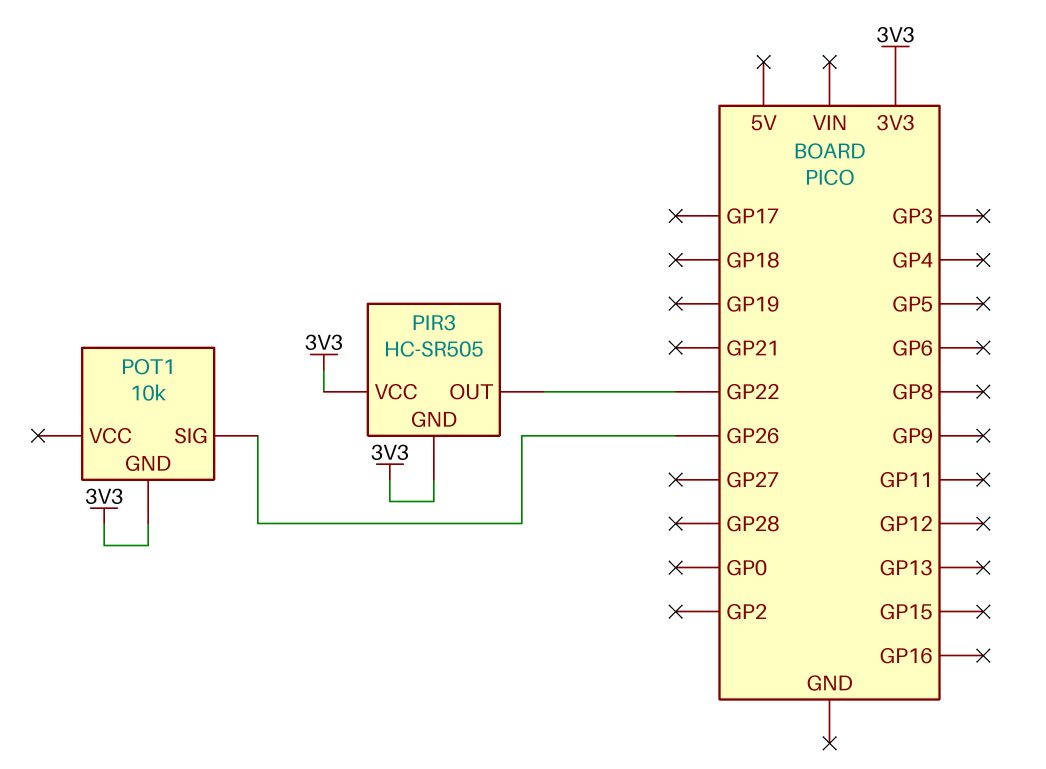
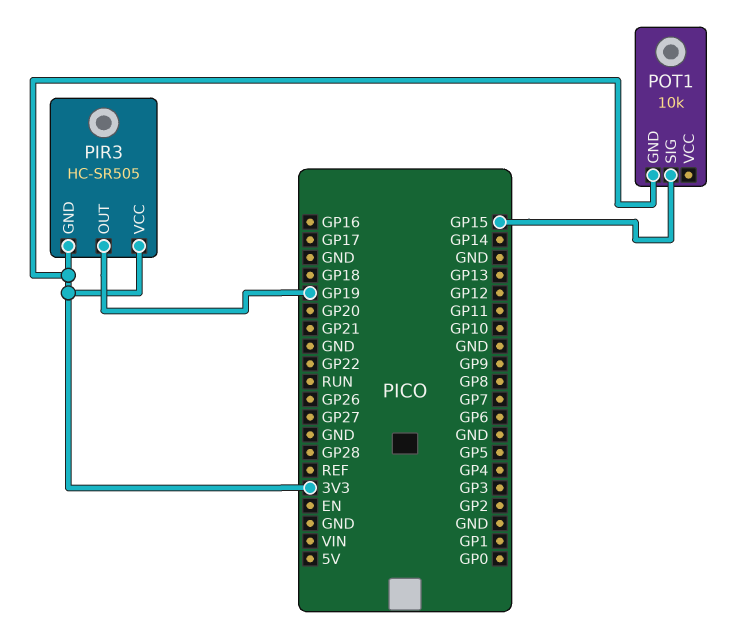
PIR3 pin OUT: GP22 -> GP19
POT1 pin SIG: GP26 -> GP15

